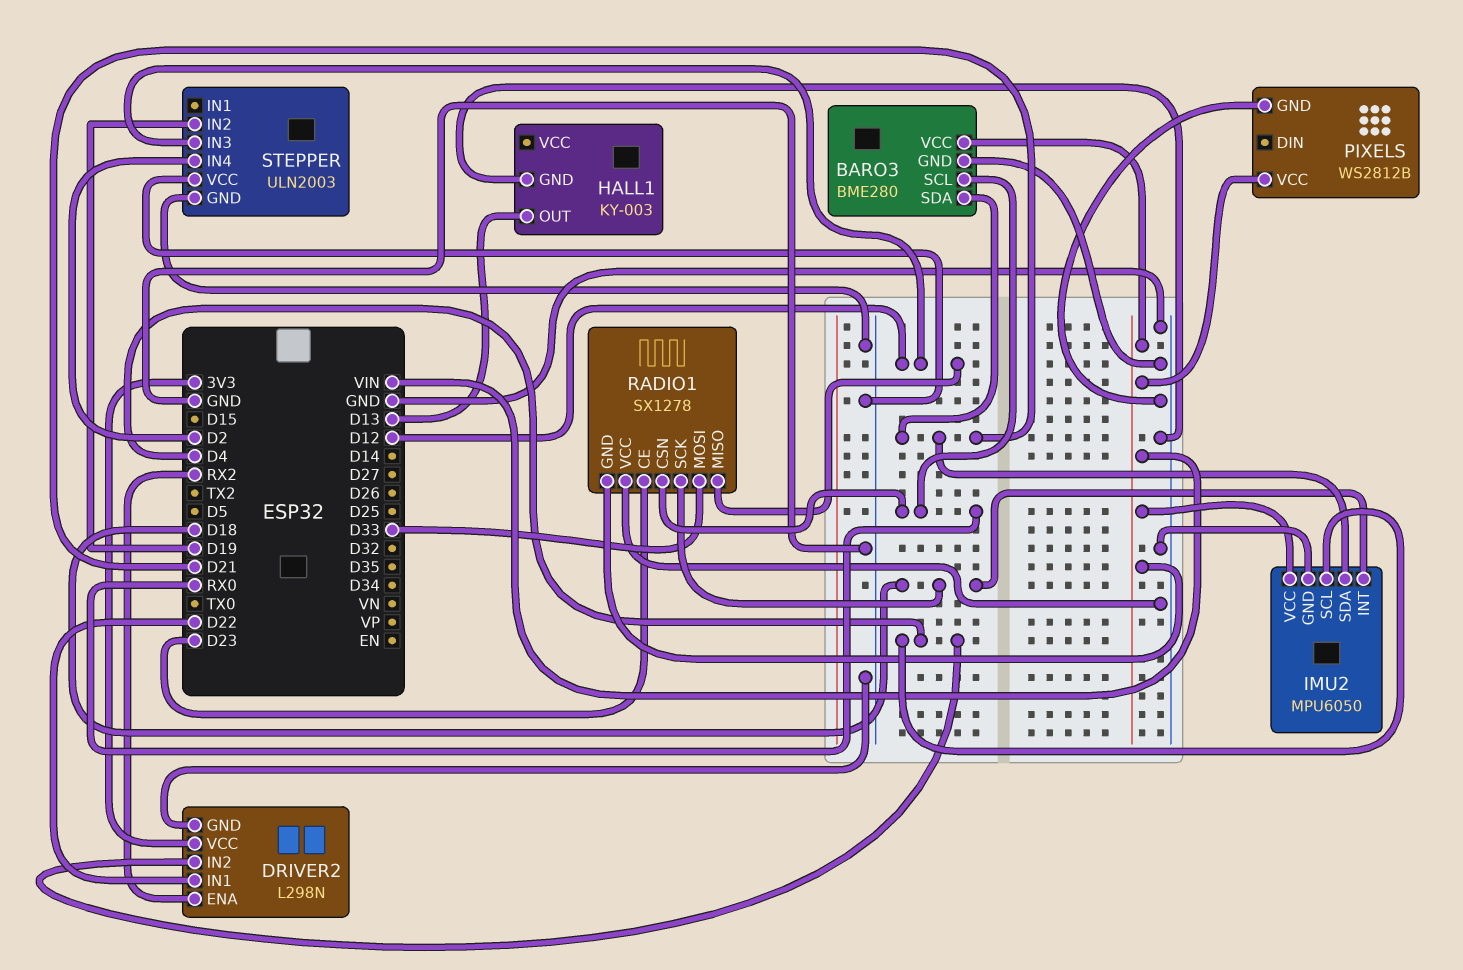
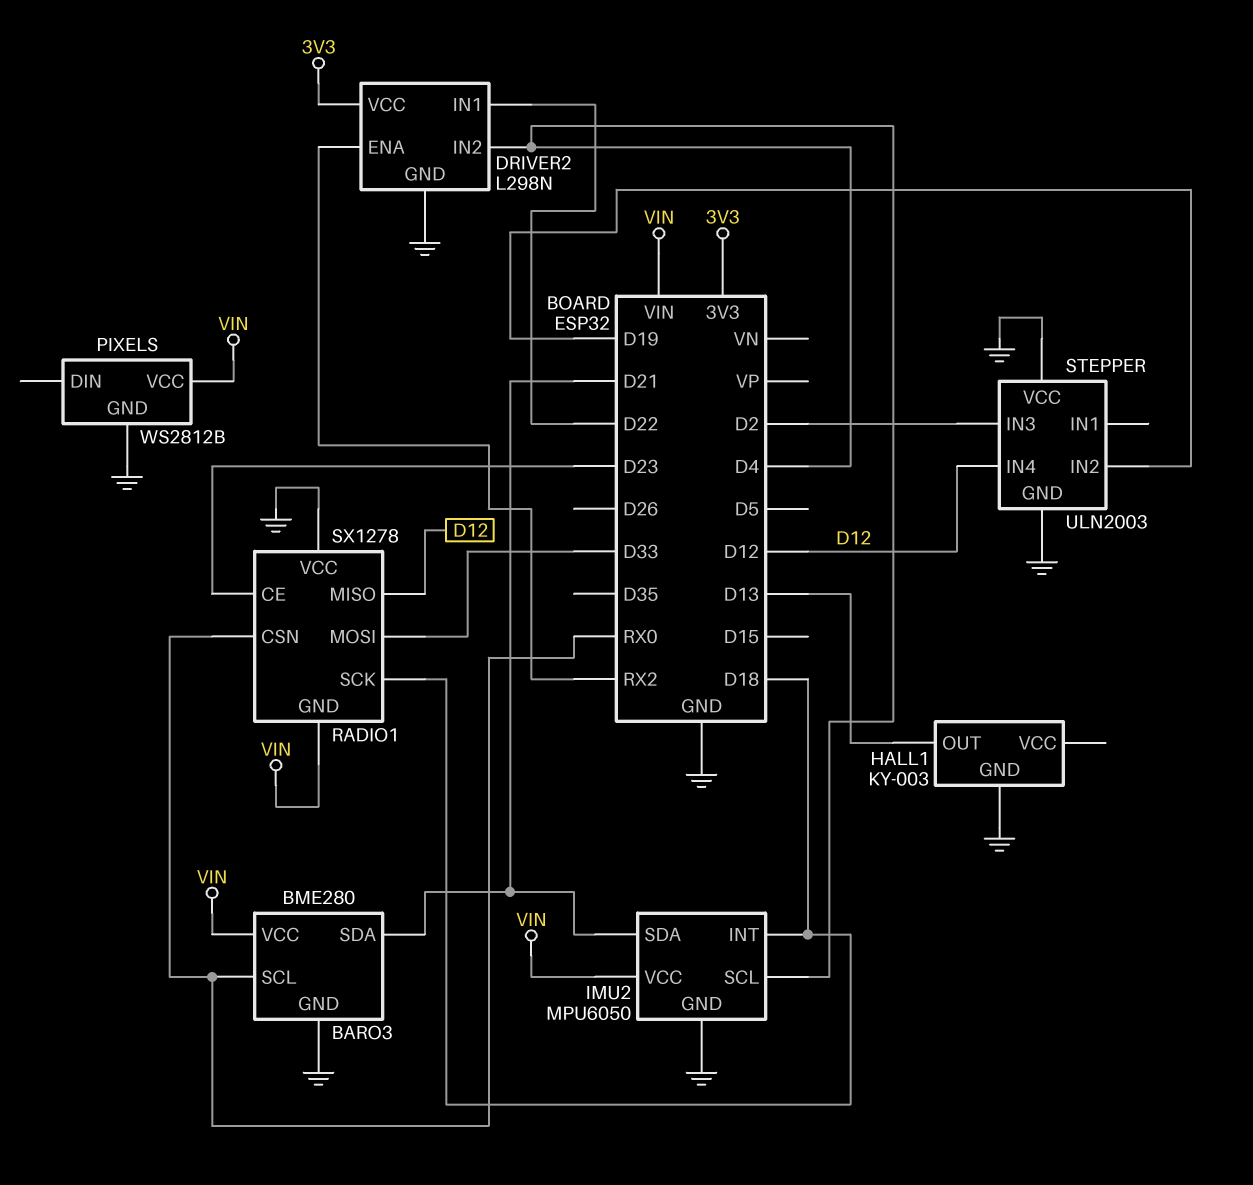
STEPPER pin IN3: D12 -> D2
STEPPER pin IN4: D2 -> D12

